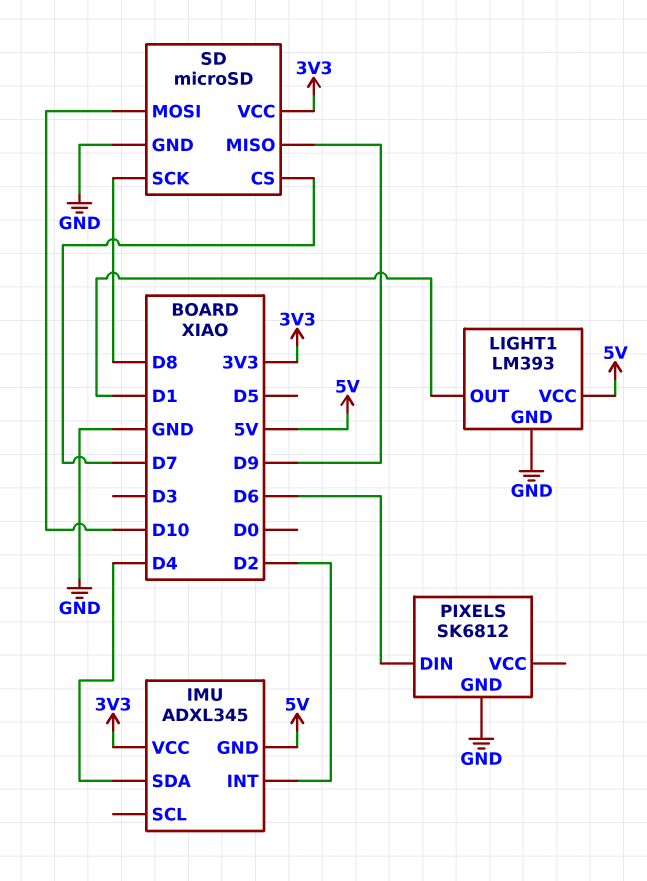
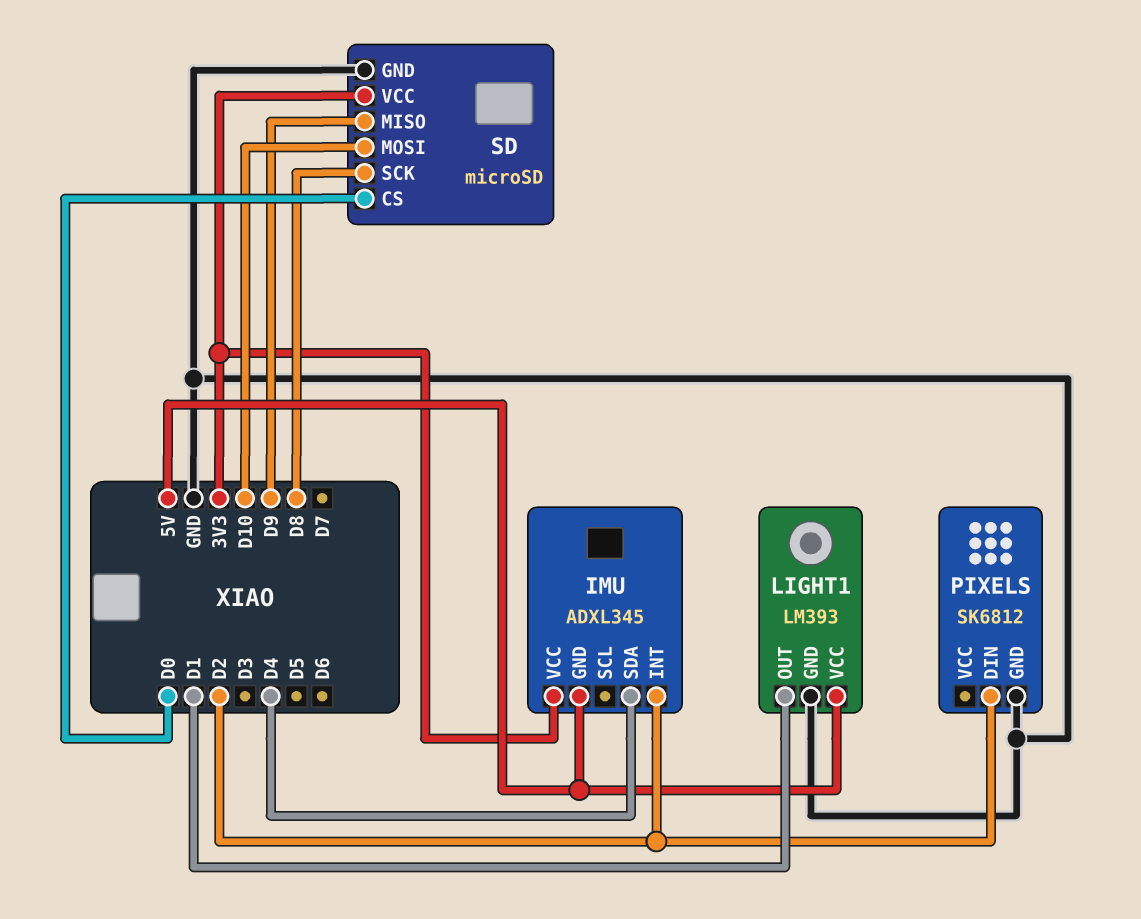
PIXELS pin DIN: D6 -> D2
SD pin CS: D7 -> D0

